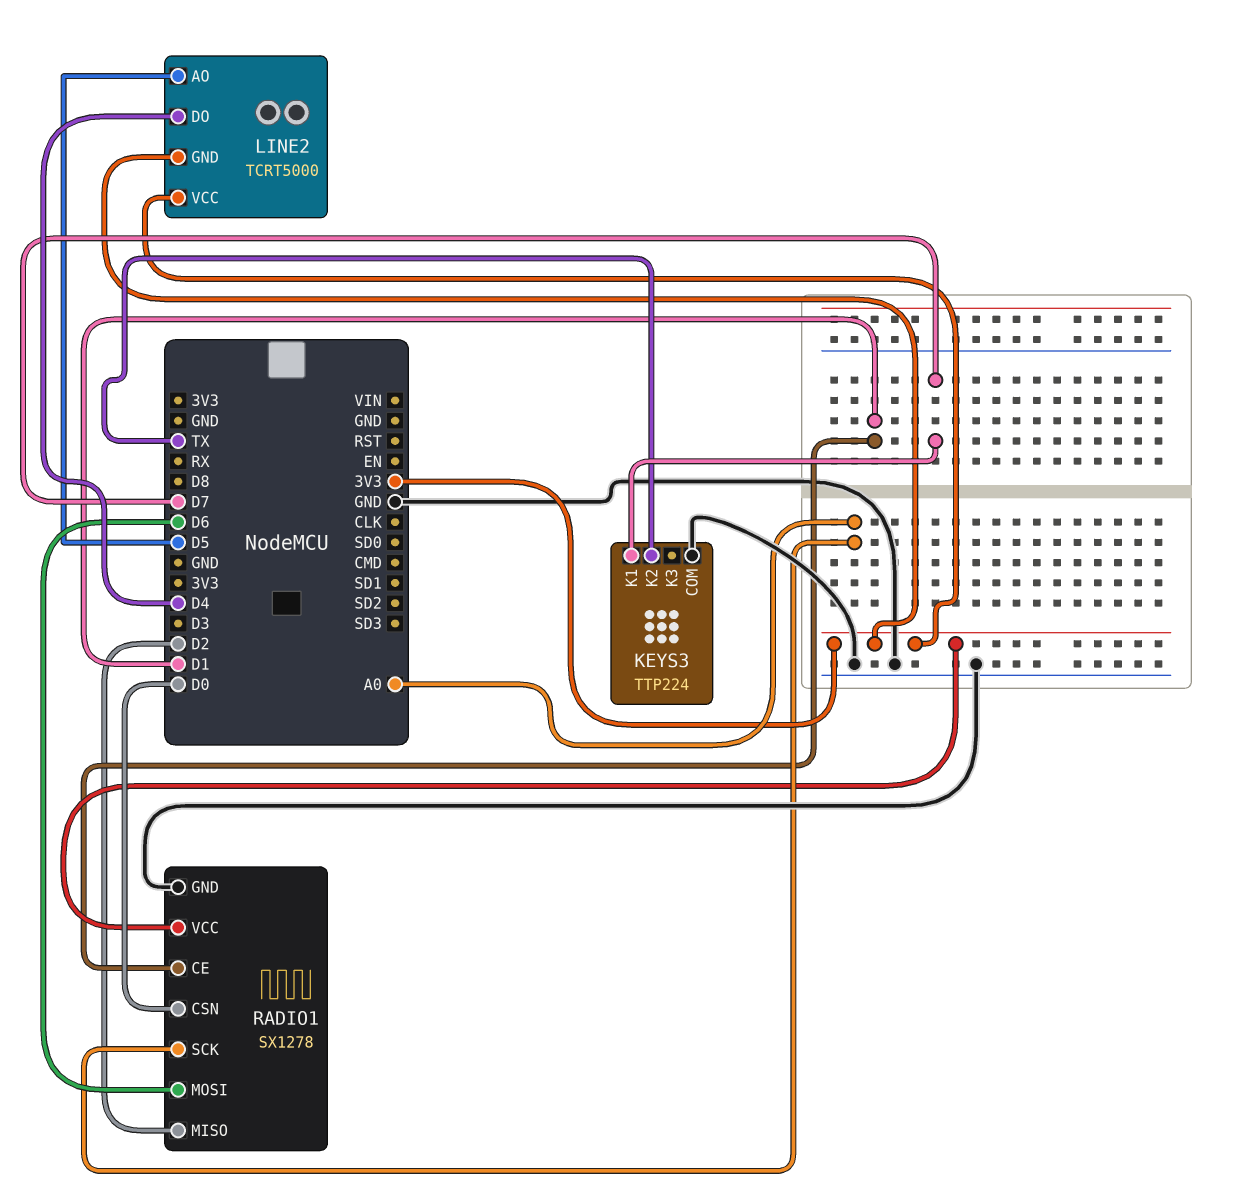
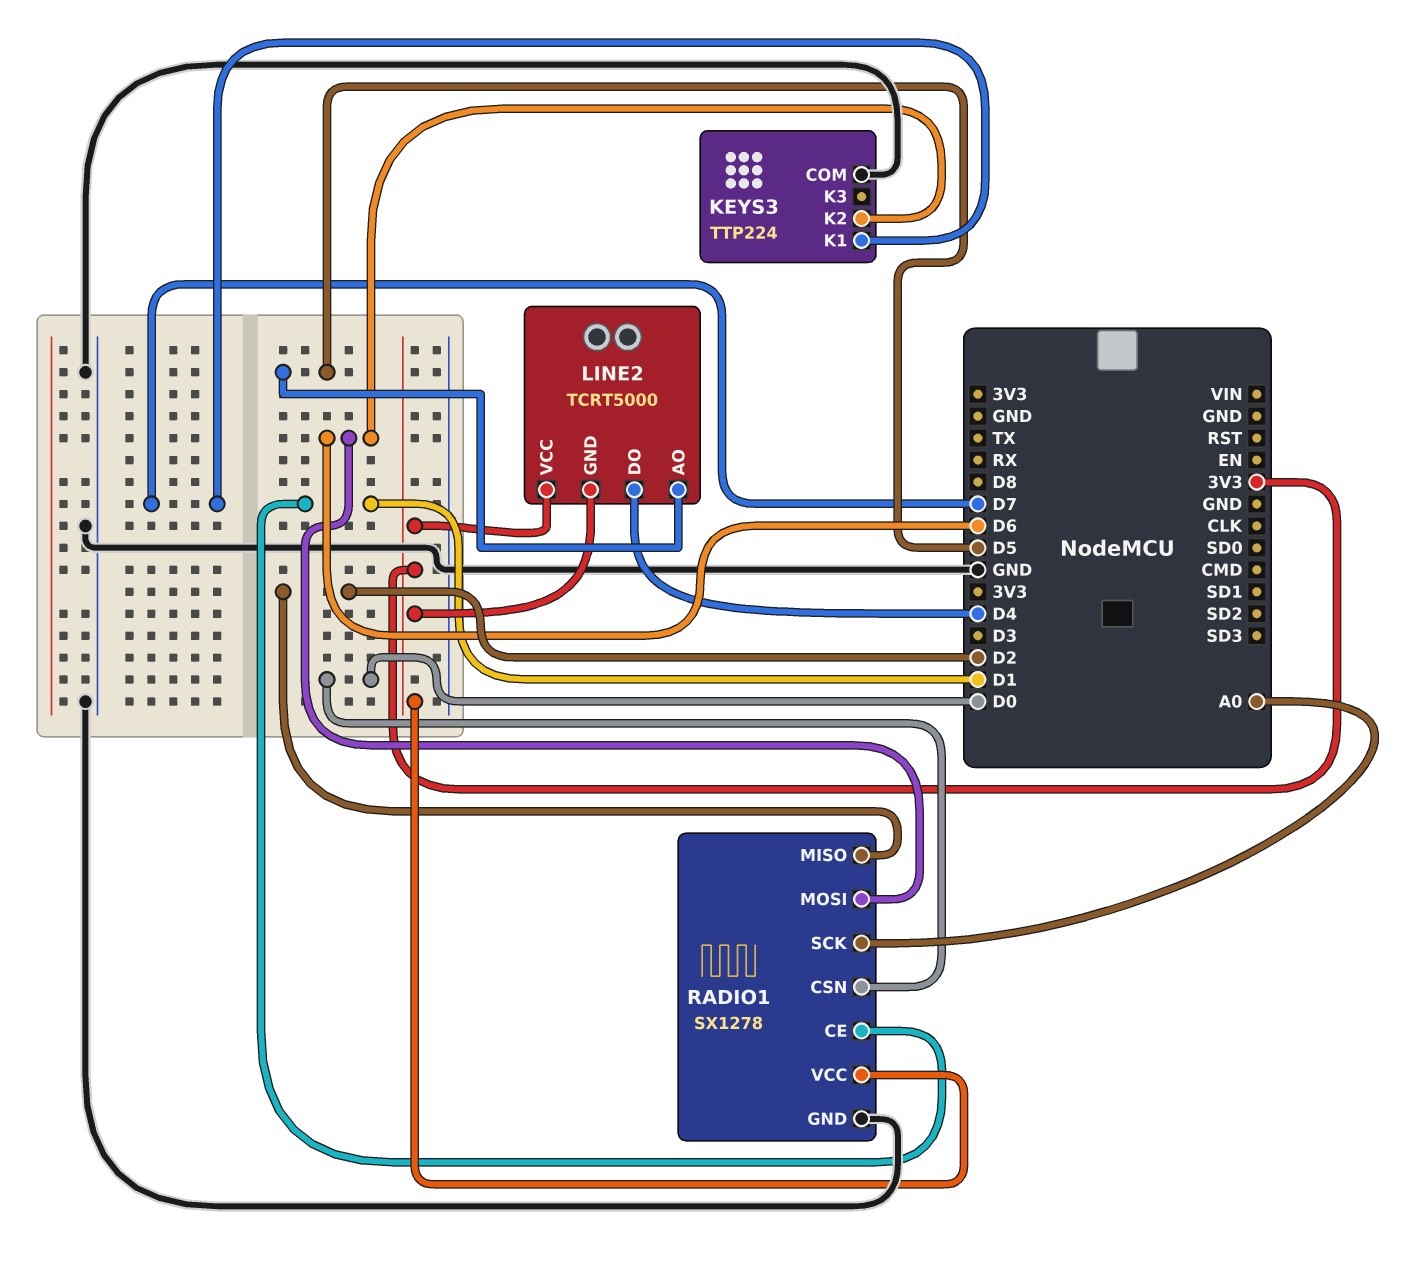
KEYS3 pin K2: TX -> D6

